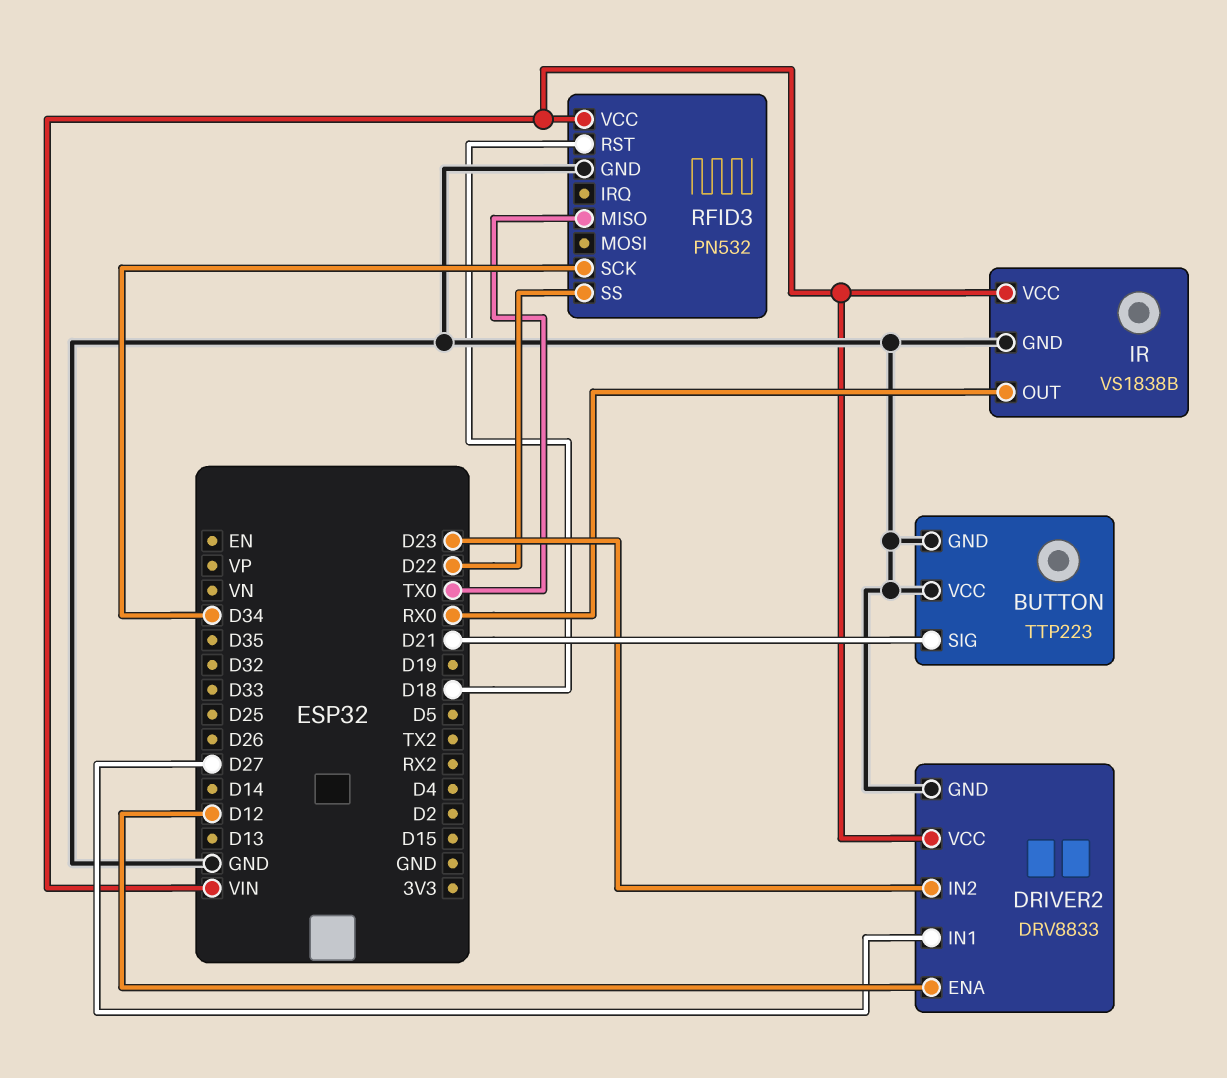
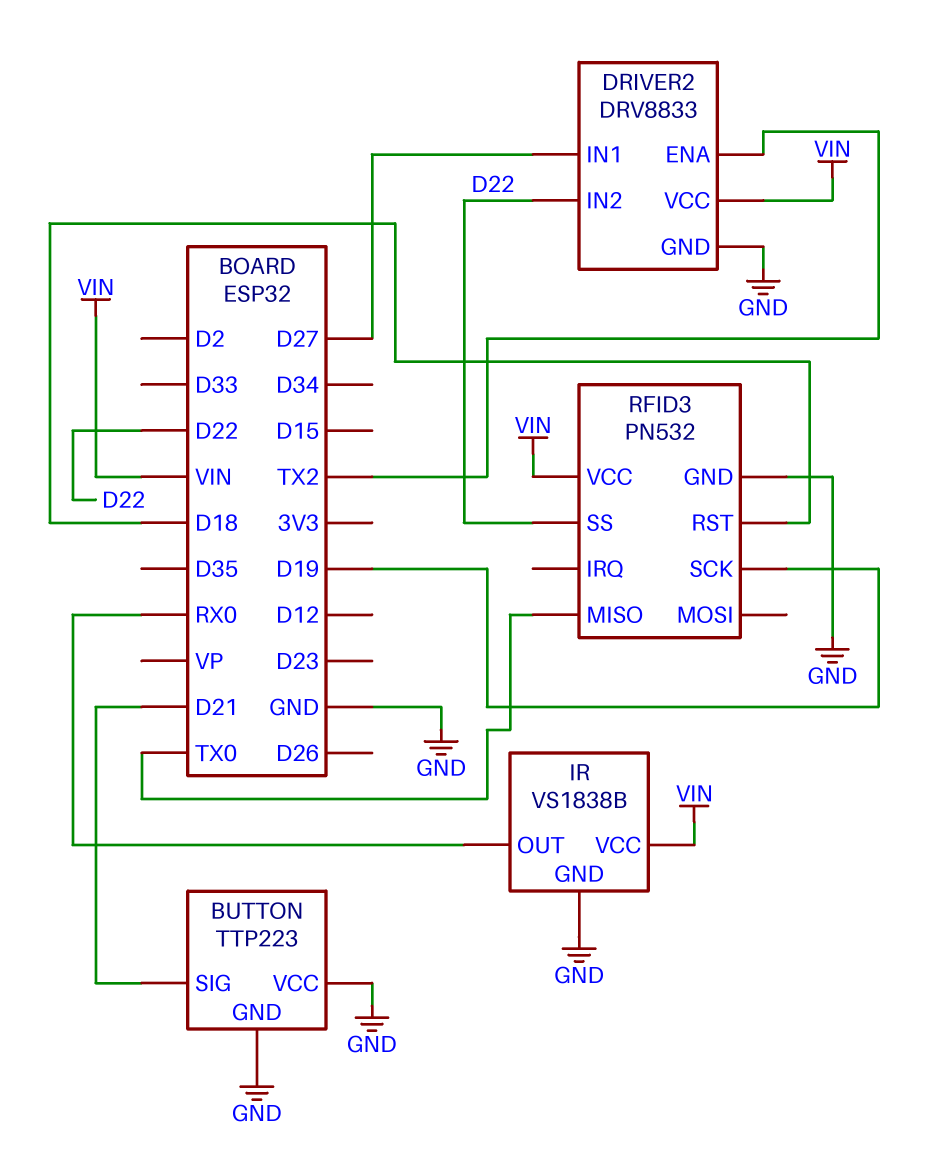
DRIVER2 pin ENA: D12 -> TX2
DRIVER2 pin IN2: D23 -> D22
RFID3 pin SCK: D34 -> D19

